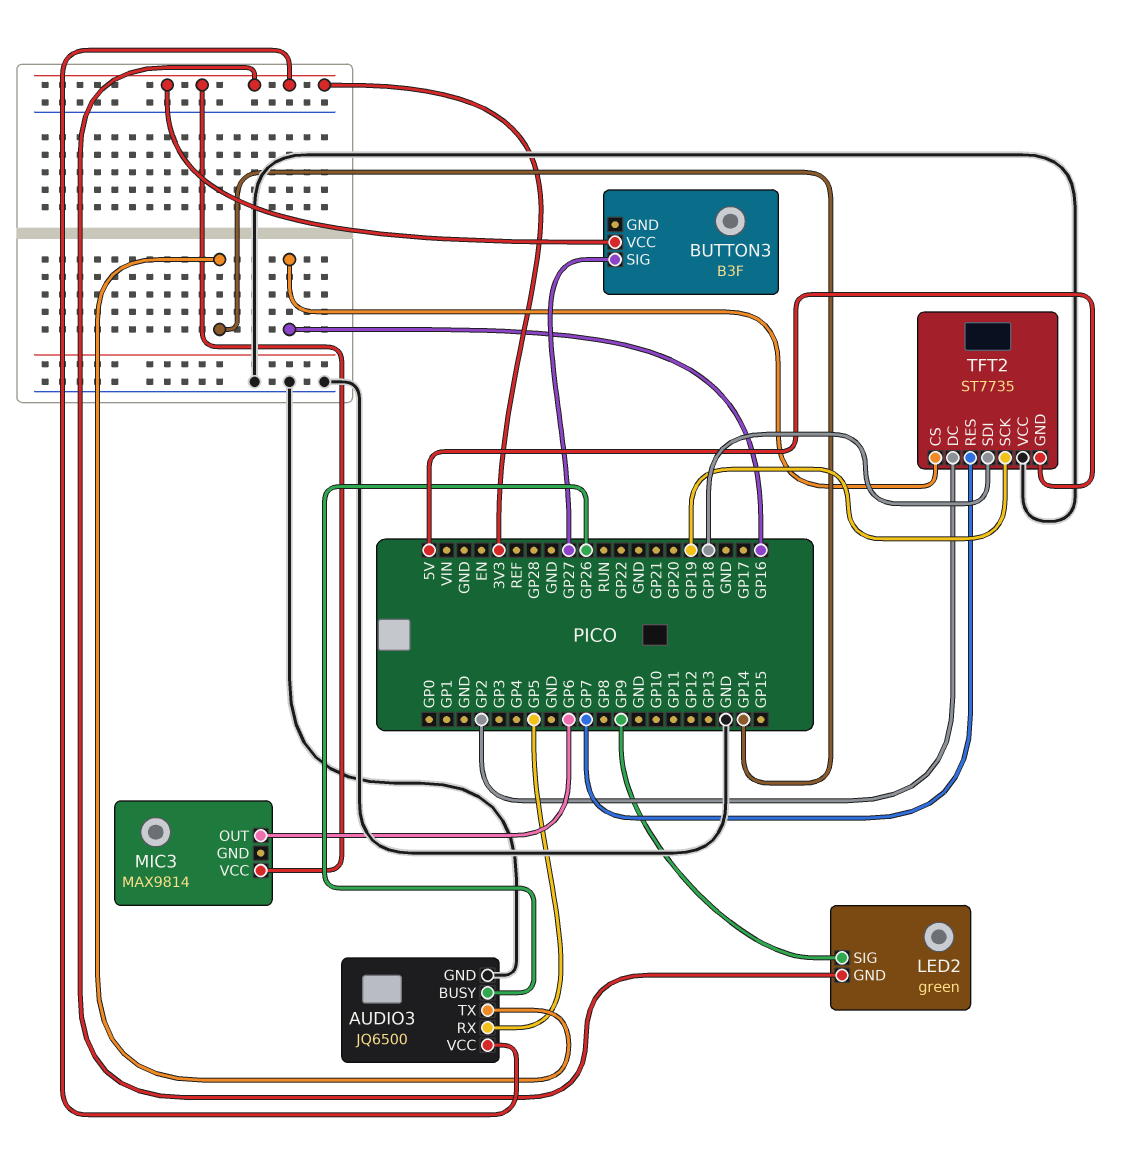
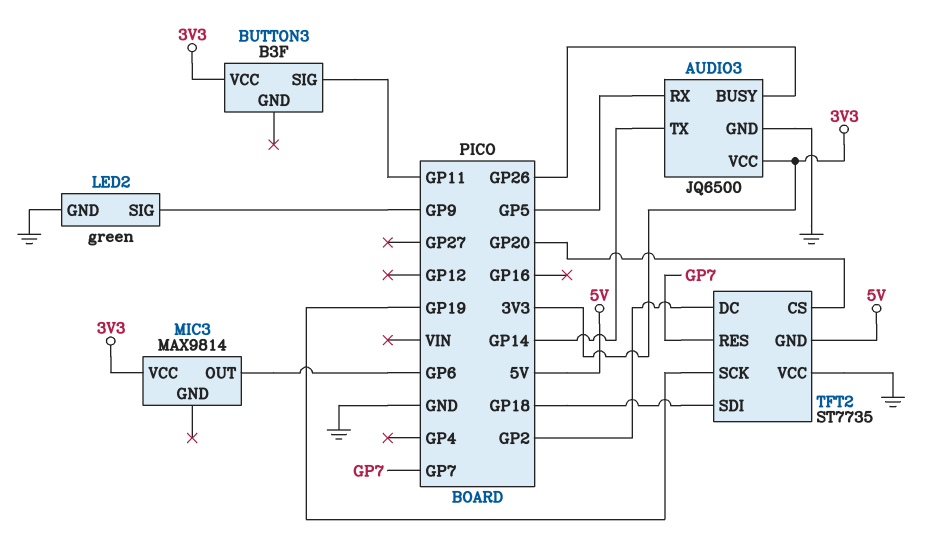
BUTTON3 pin SIG: GP27 -> GP11
LED2 pin GND: 3V3 -> GND
TFT2 pin CS: GP16 -> GP20

